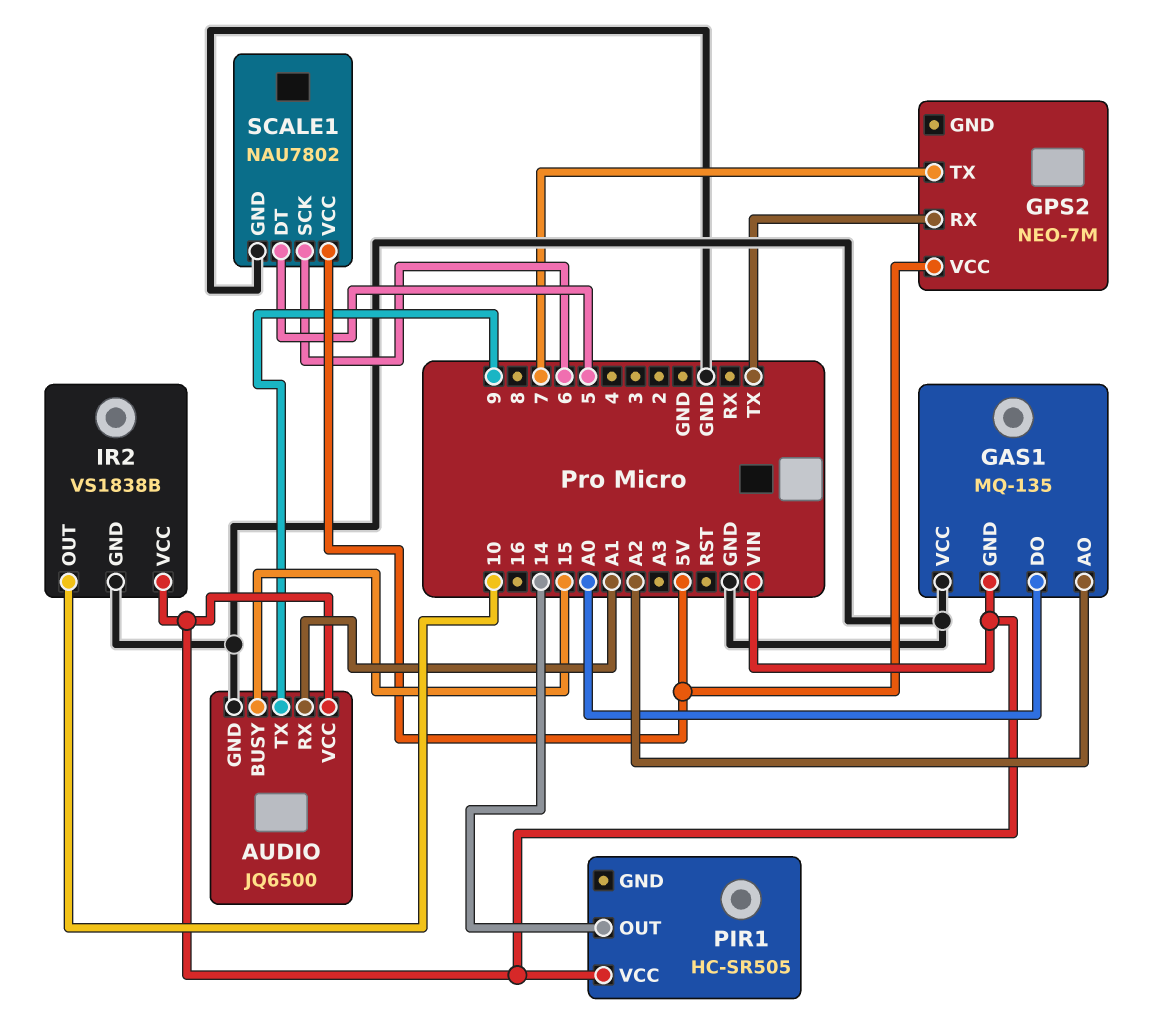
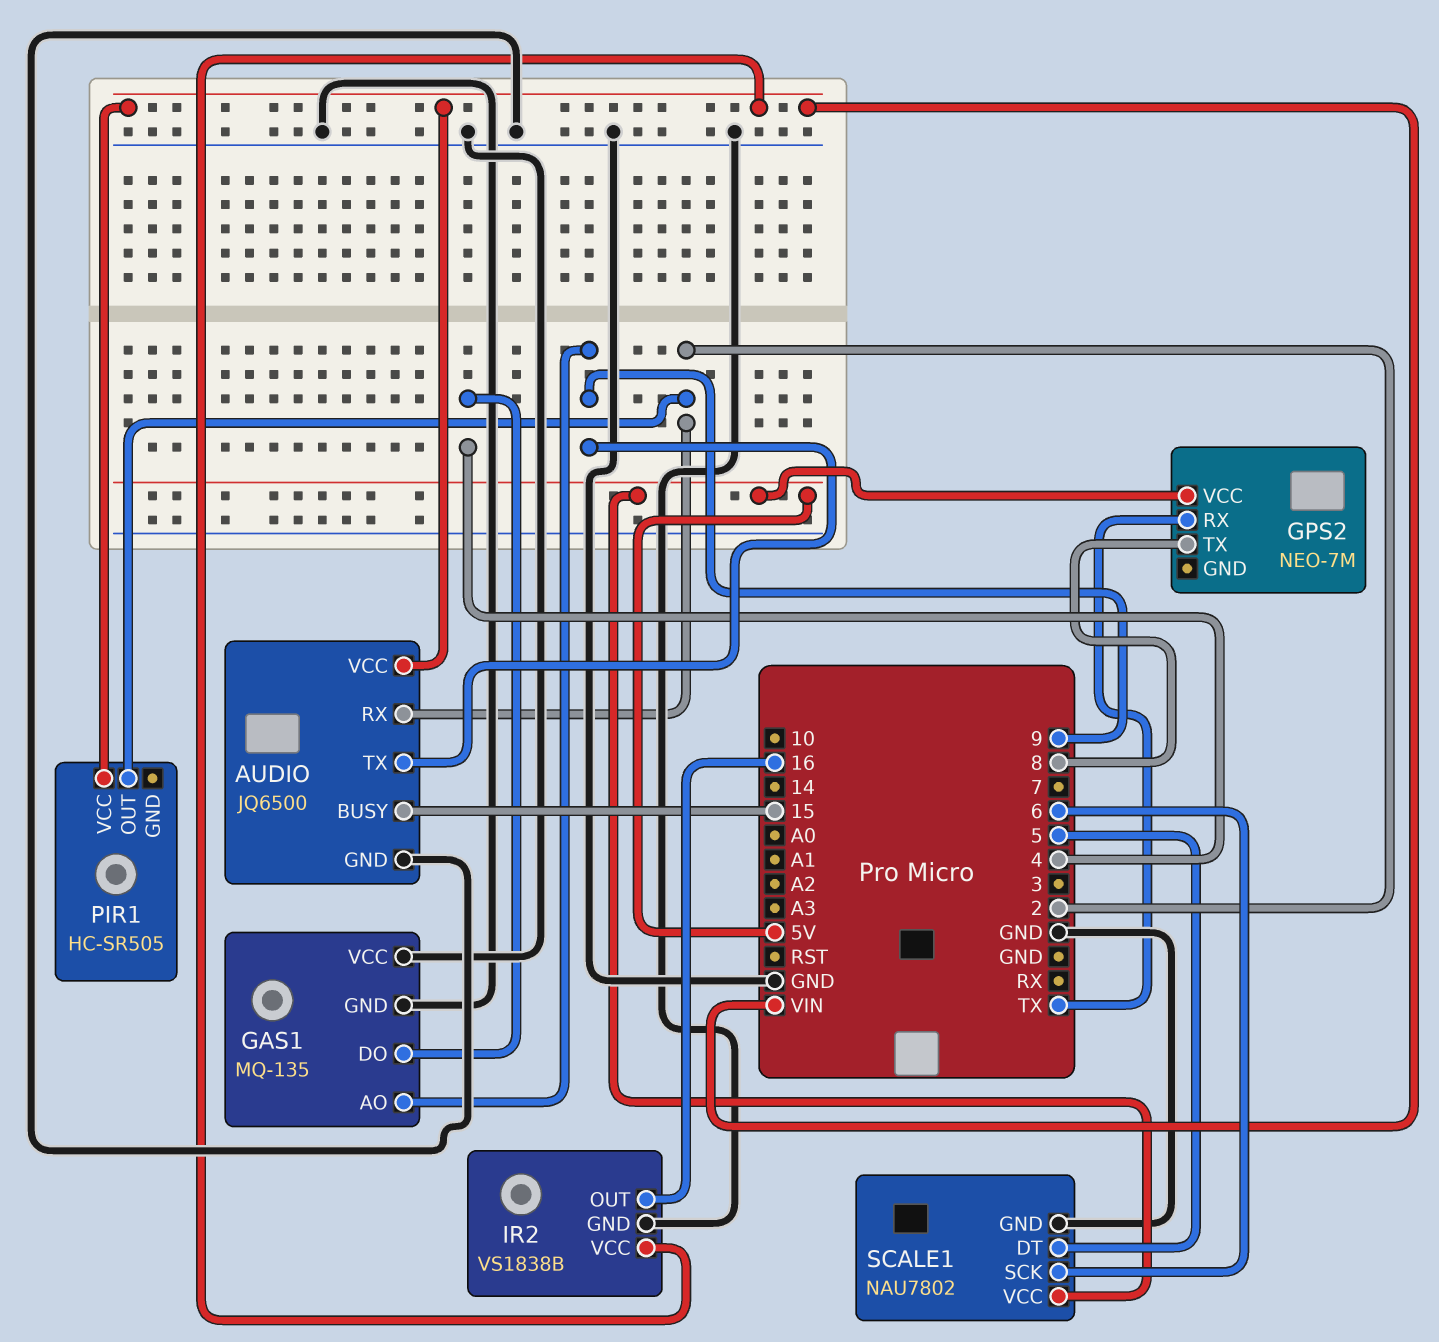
AUDIO pin RX: A1 -> 2
GAS1 pin AO: A2 -> 9
GAS1 pin DO: A0 -> 4
GAS1 pin GND: VIN -> GND
GPS2 pin TX: 7 -> 8
IR2 pin OUT: 10 -> 16
PIR1 pin OUT: 14 -> 2

